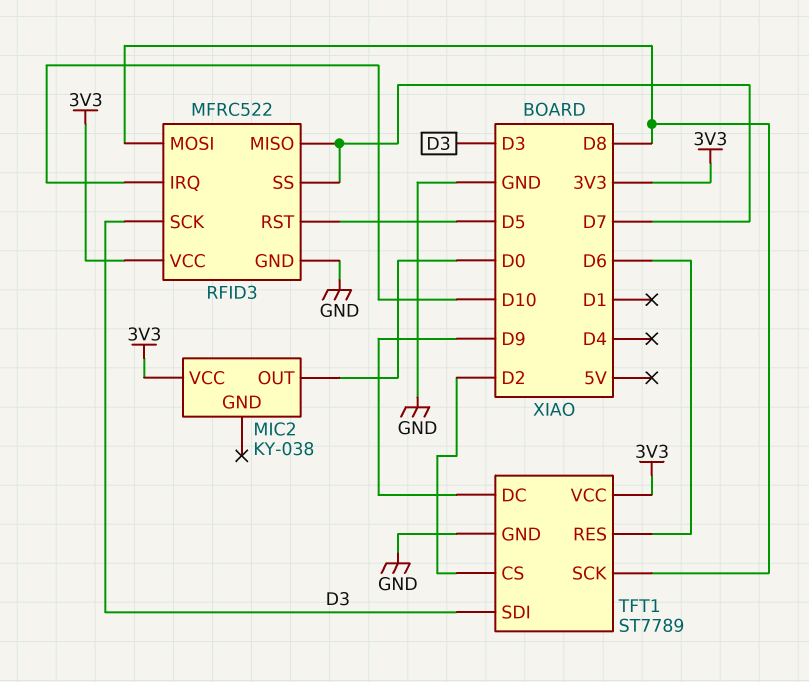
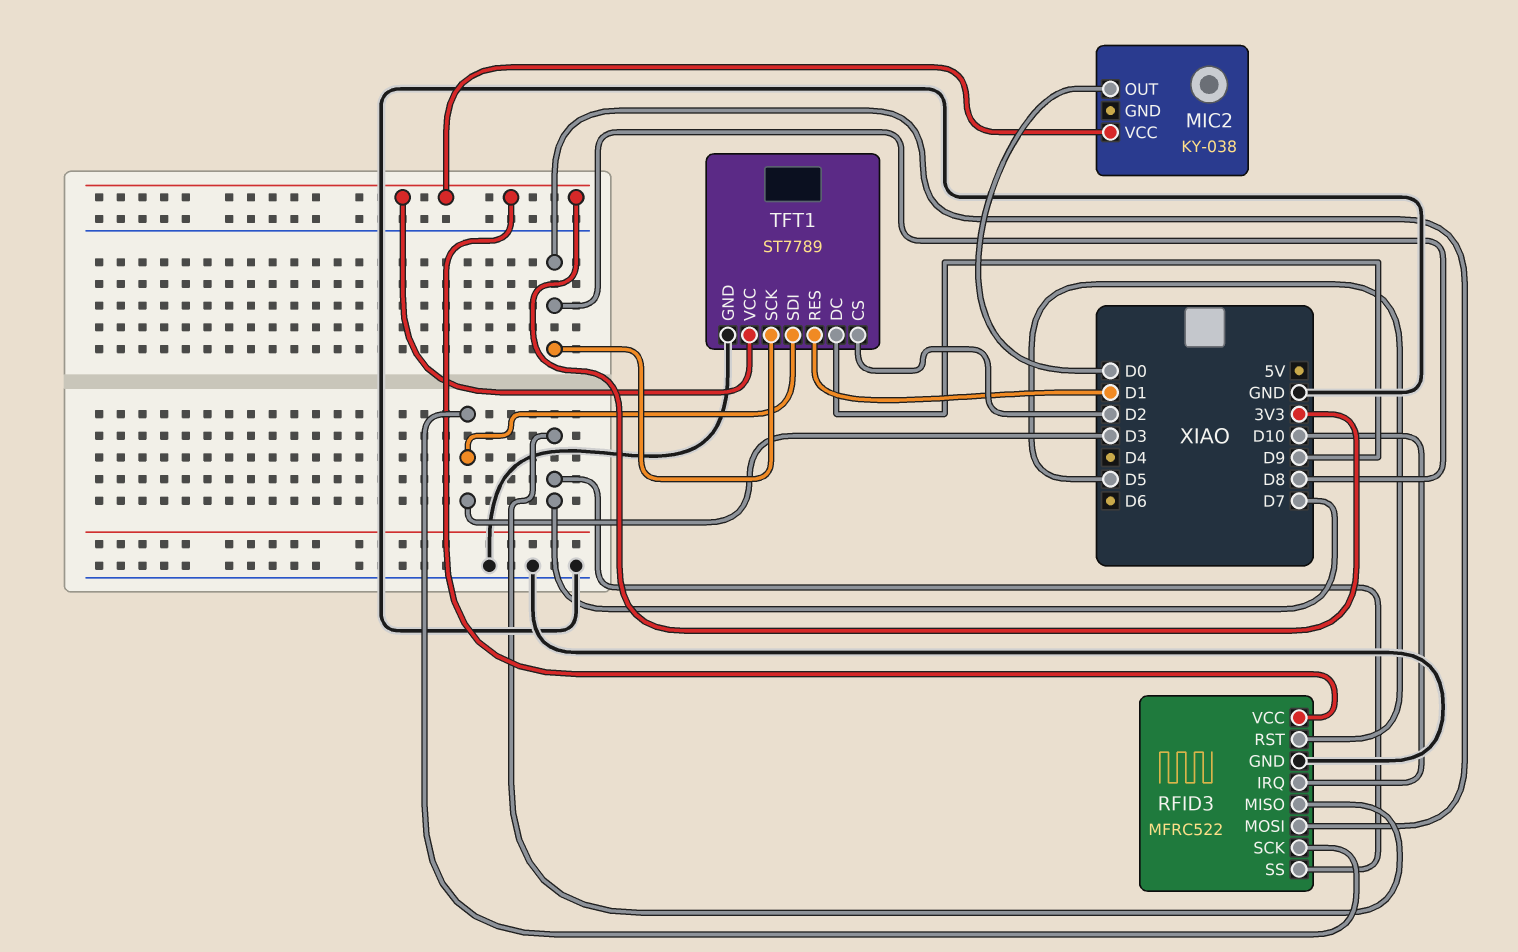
TFT1 pin RES: D6 -> D1

